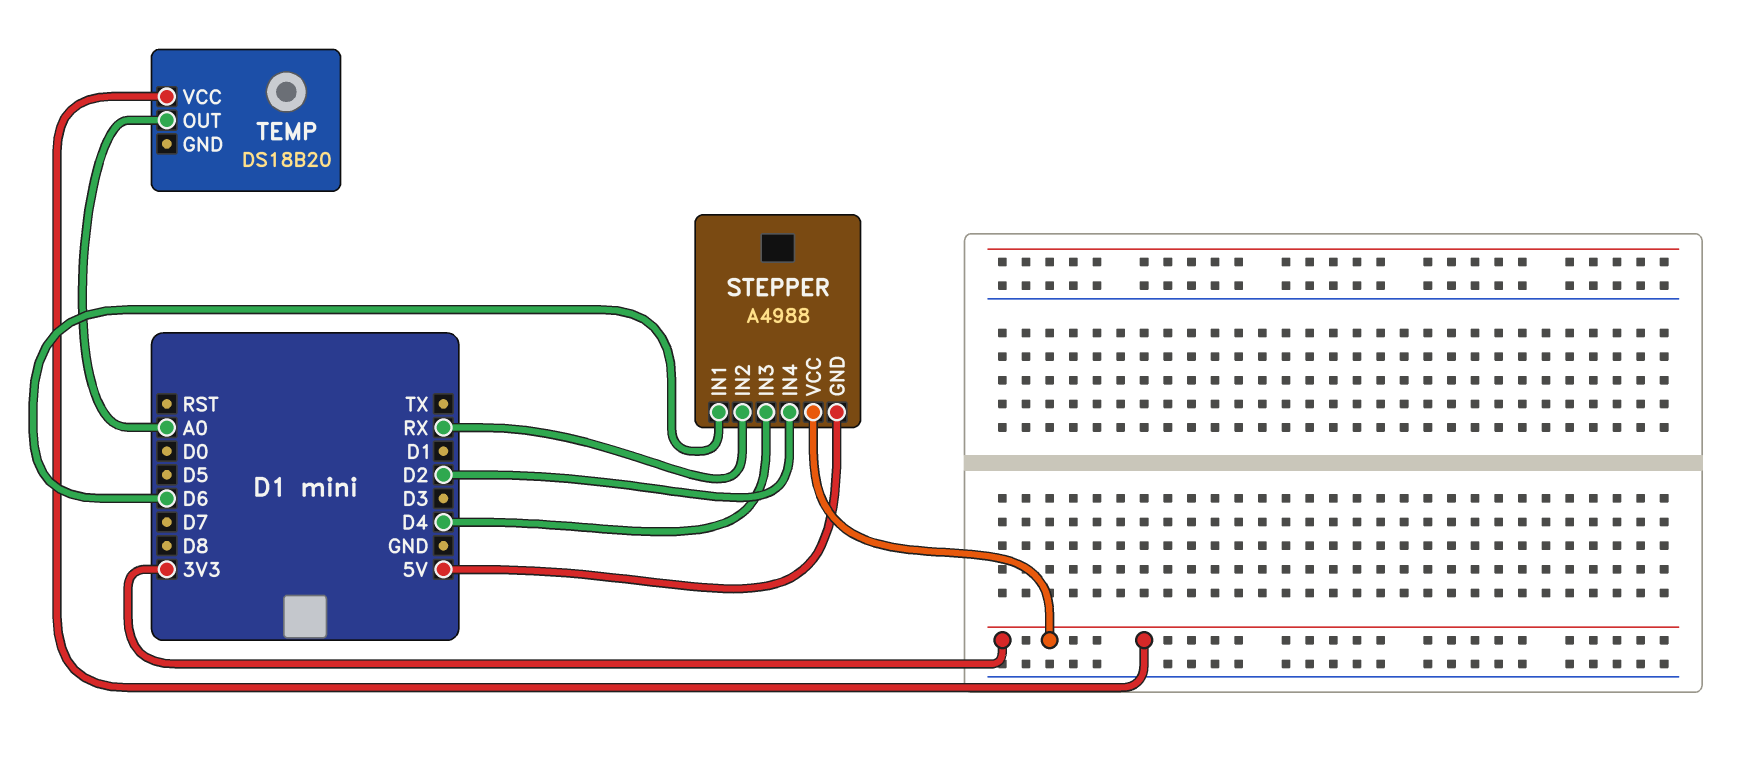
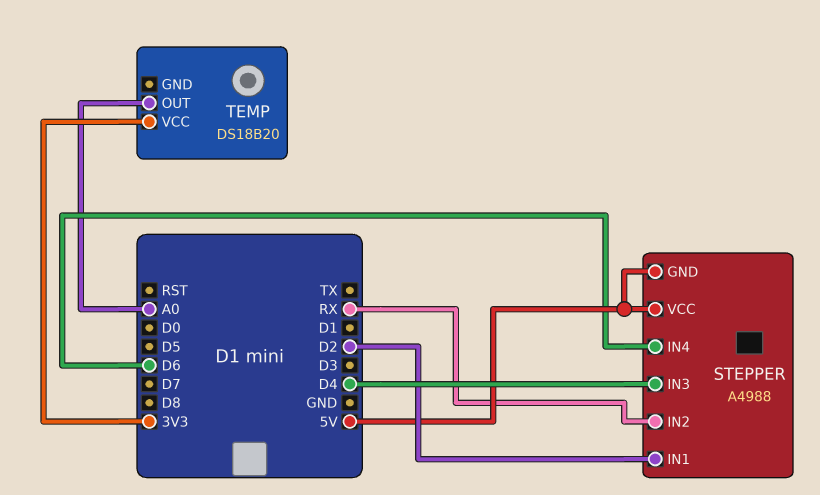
STEPPER pin IN1: D6 -> D2
STEPPER pin IN4: D2 -> D6
STEPPER pin VCC: 3V3 -> 5V

